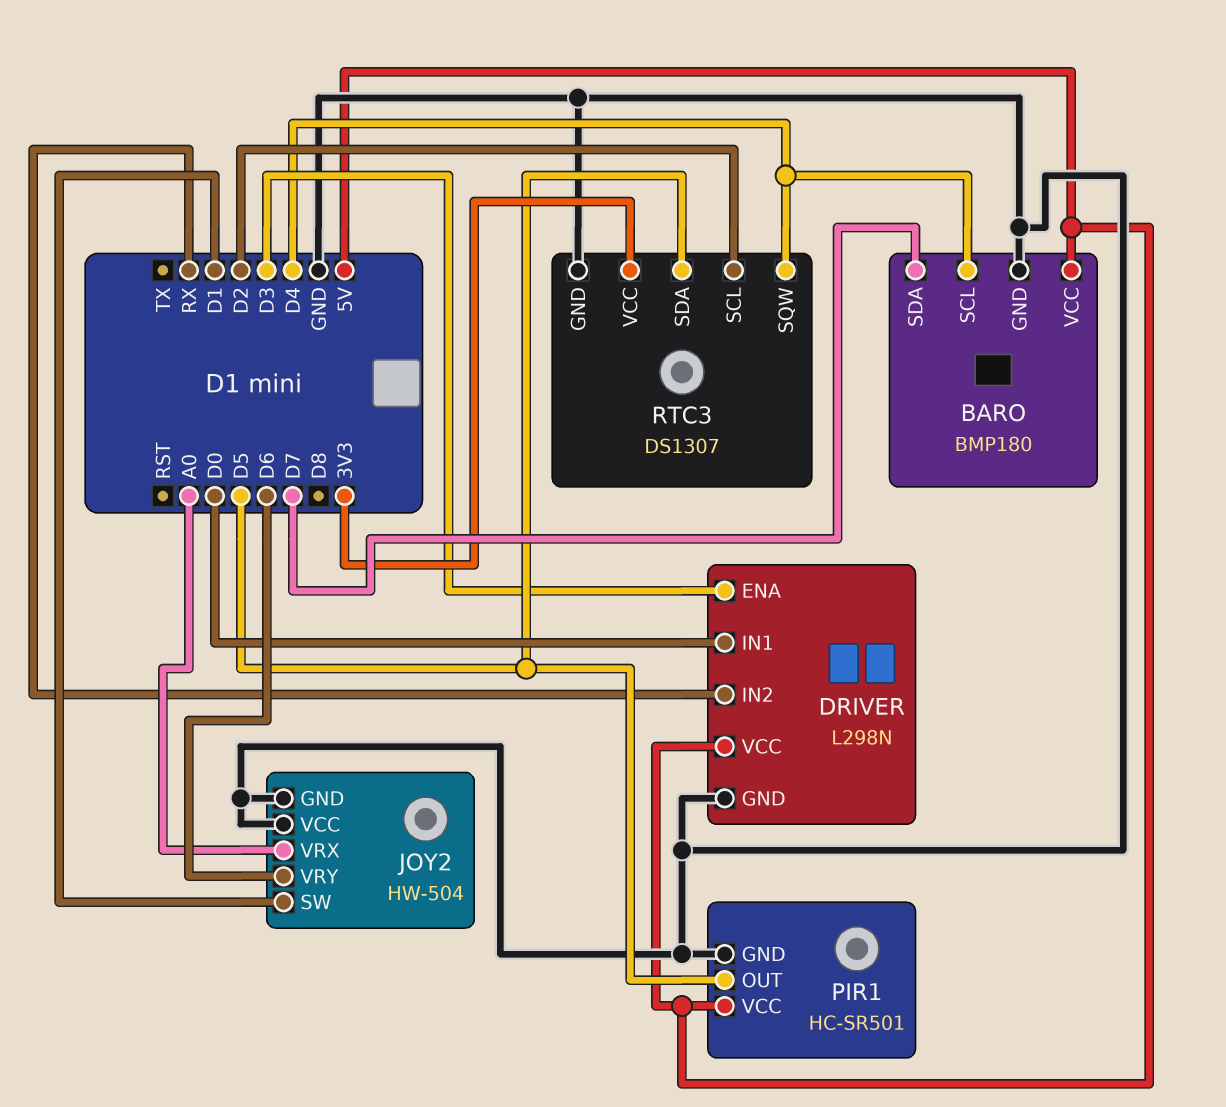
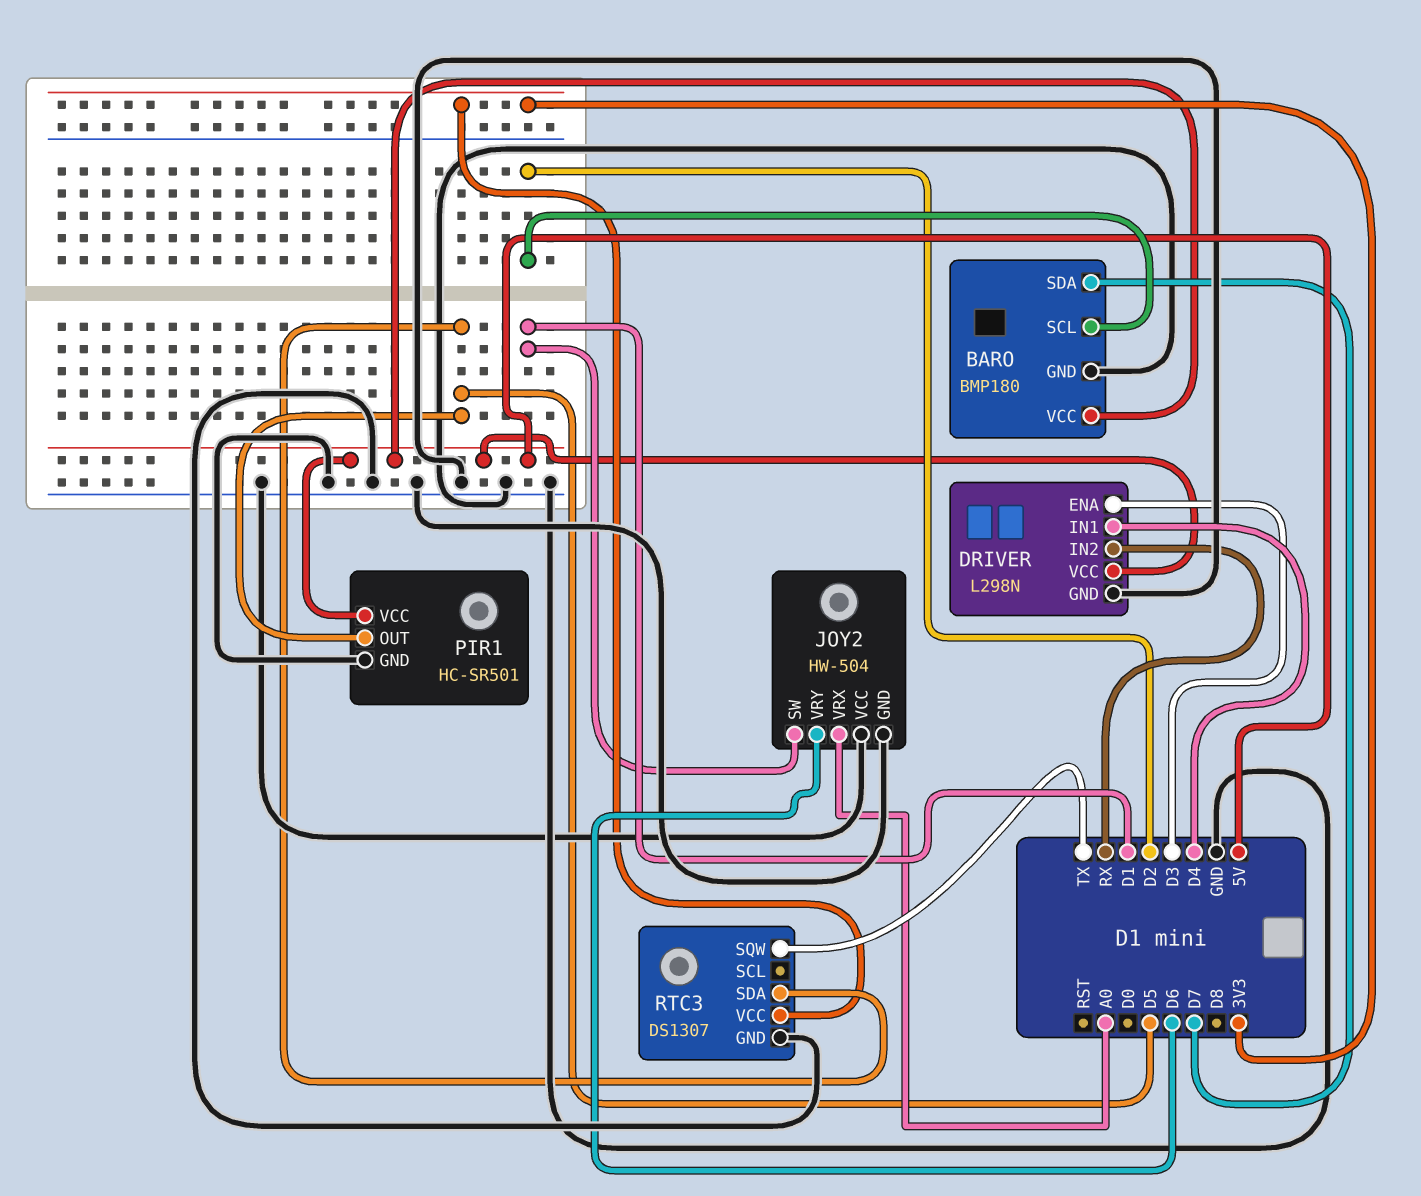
BARO pin SCL: D4 -> D2
DRIVER pin IN1: D0 -> D4
RTC3 pin SCL: D2 -> none
RTC3 pin SQW: D4 -> TX

